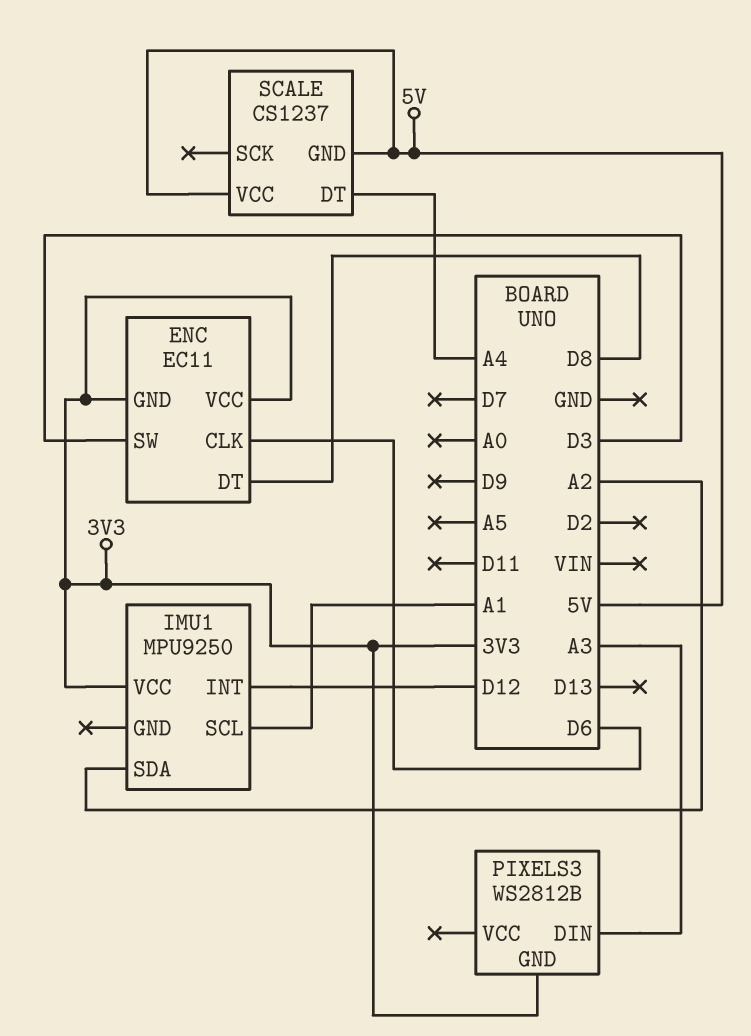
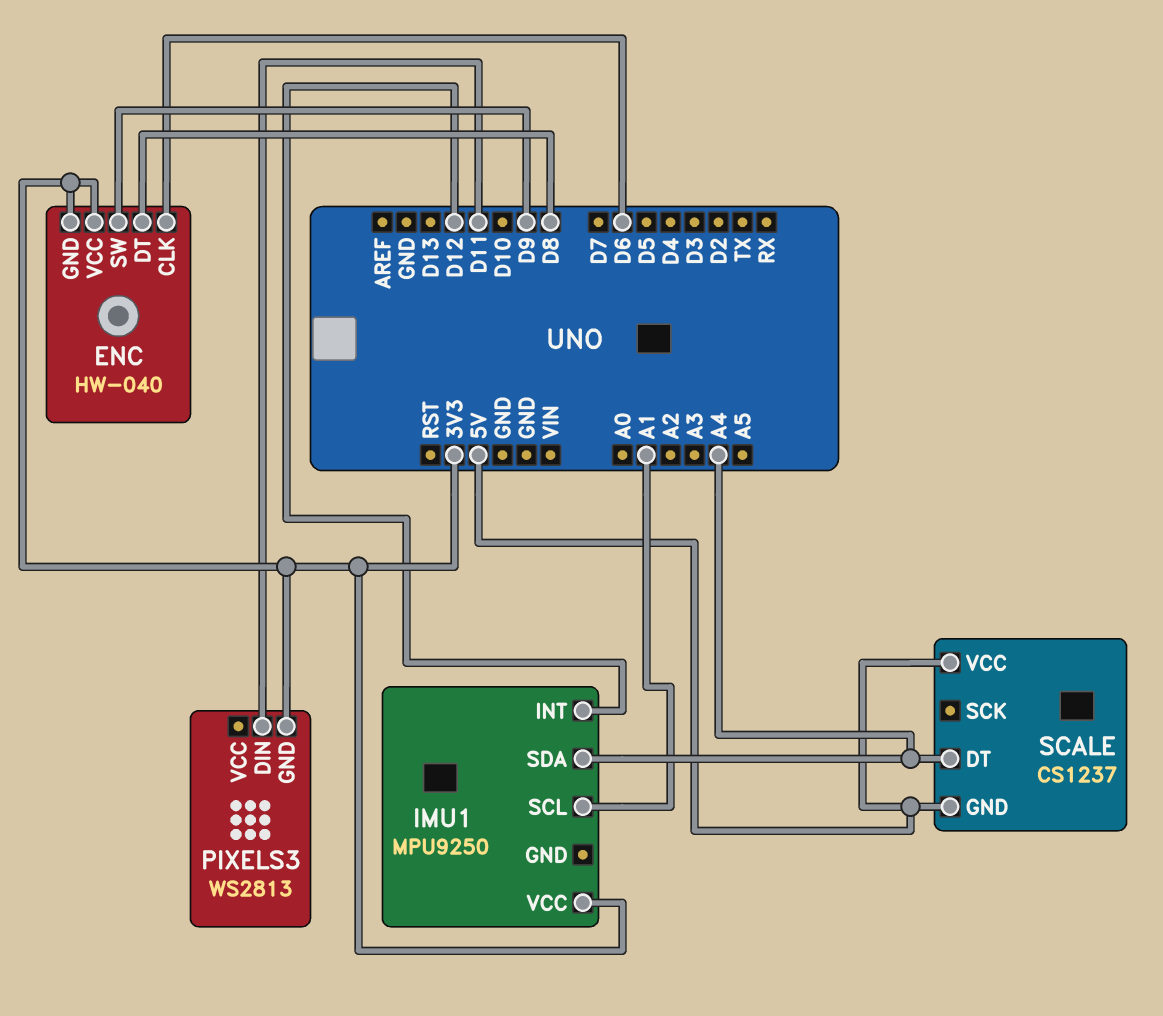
ENC: EC11 -> HW-040
ENC pin SW: D3 -> D9
IMU1 pin SDA: A2 -> A4
PIXELS3: WS2812B -> WS2813
PIXELS3 pin DIN: A3 -> D11

